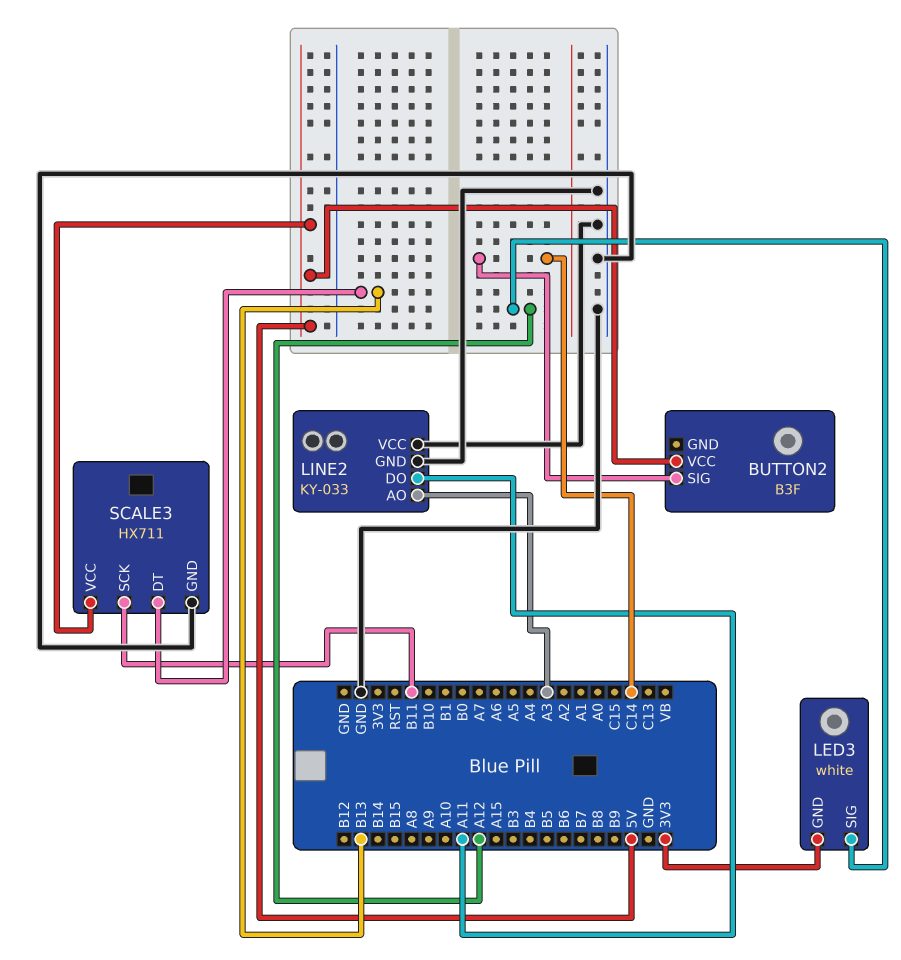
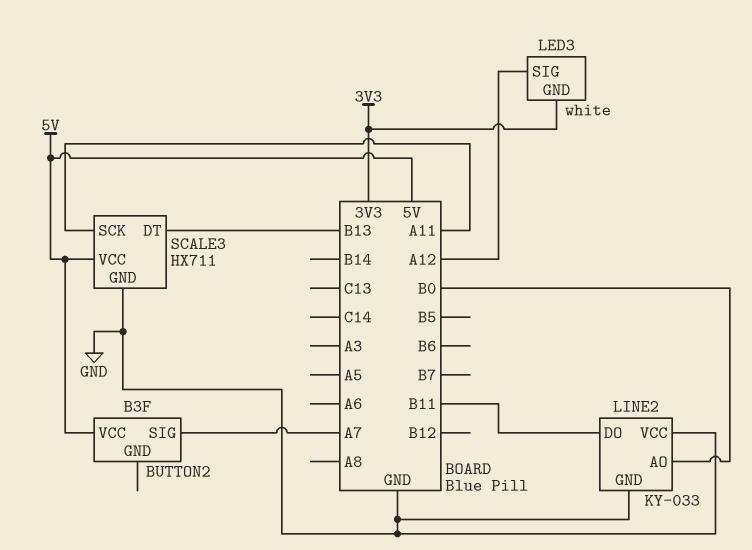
BUTTON2 pin SIG: C14 -> A7
LINE2 pin AO: A3 -> B0
LINE2 pin DO: A11 -> B11
SCALE3 pin SCK: B11 -> A11

